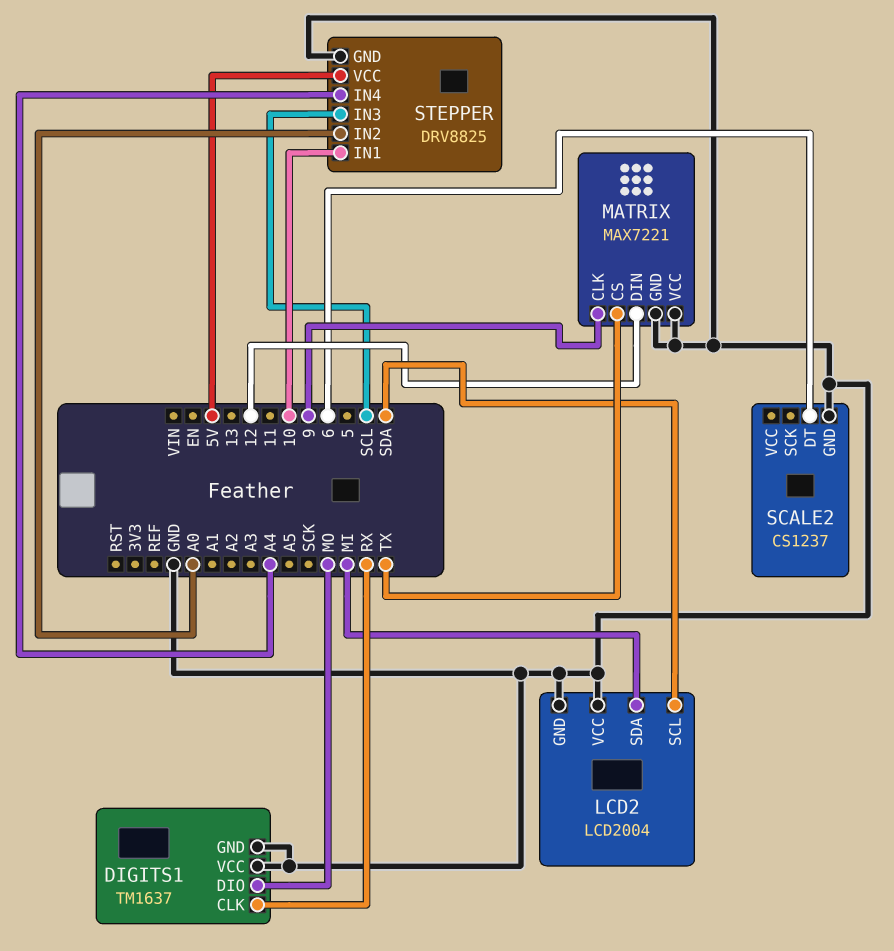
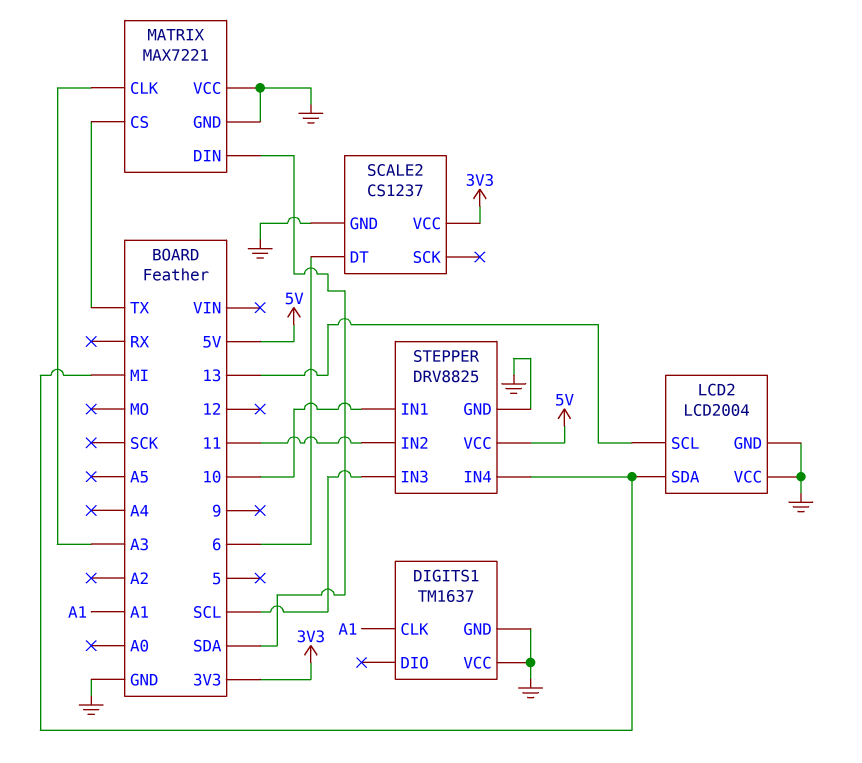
DIGITS1 pin CLK: RX -> A1
DIGITS1 pin DIO: MO -> none
LCD2 pin SCL: SDA -> 13
MATRIX pin CLK: 9 -> A3
MATRIX pin DIN: 12 -> SDA
SCALE2 pin VCC: none -> 3V3
STEPPER pin IN2: A0 -> 11
STEPPER pin IN4: A4 -> MI

